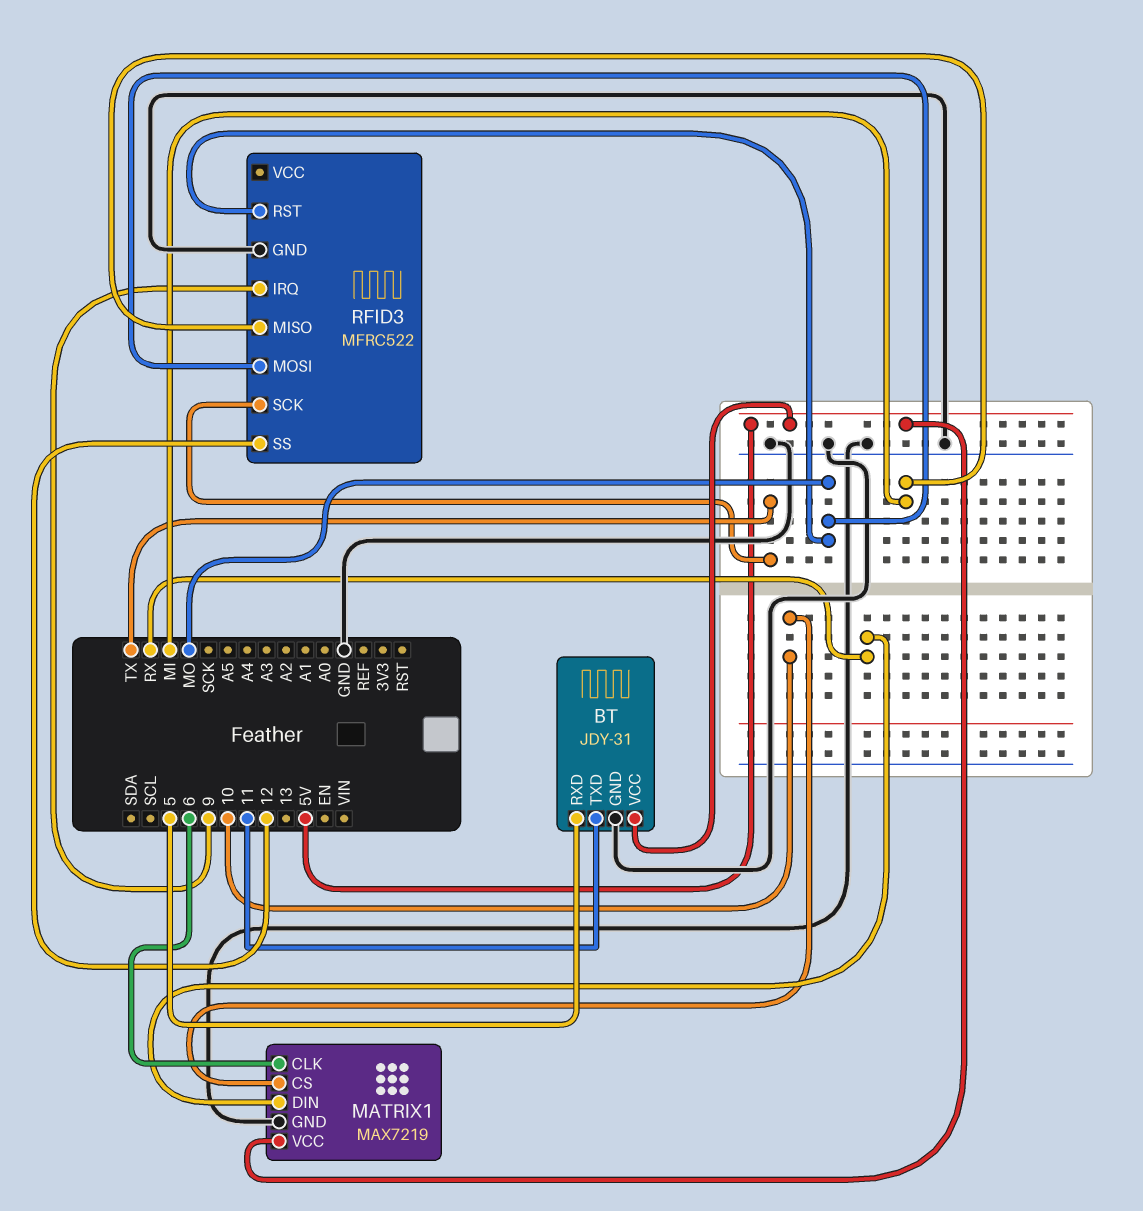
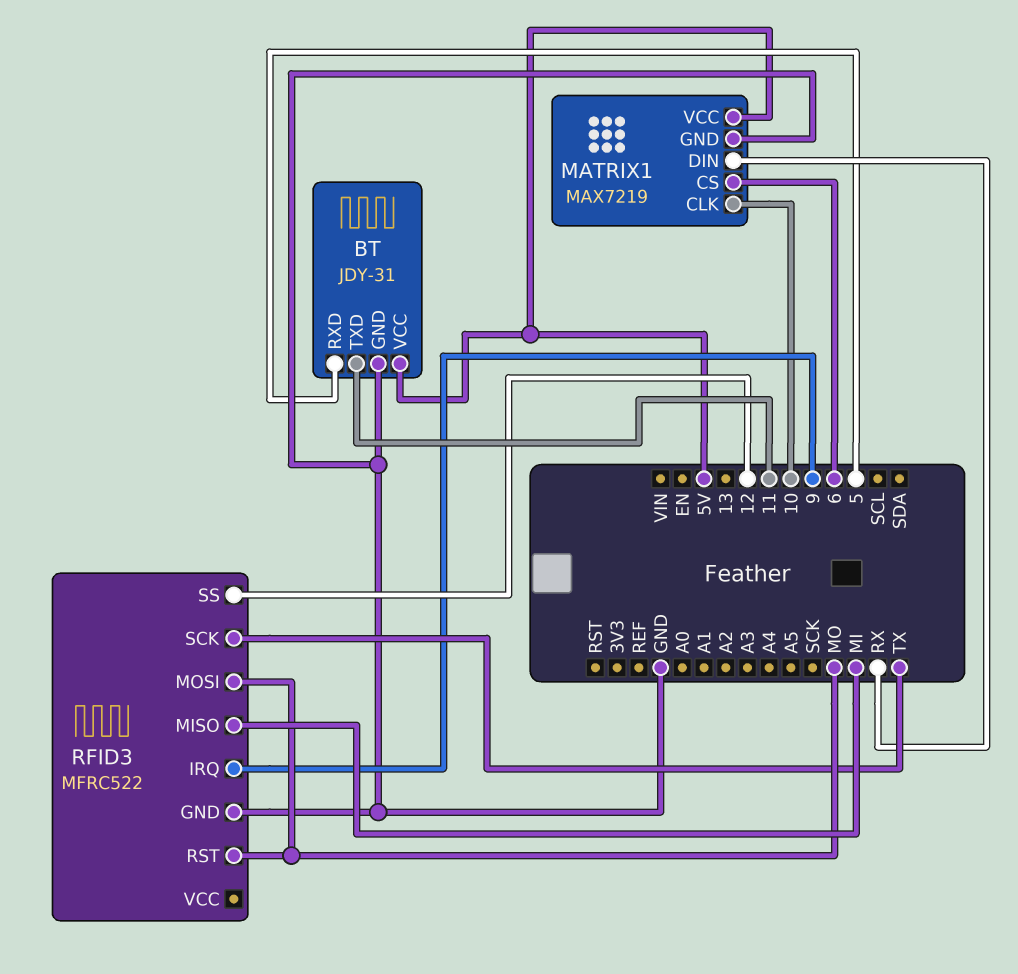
MATRIX1 pin CLK: 6 -> 10
MATRIX1 pin CS: 10 -> 6

